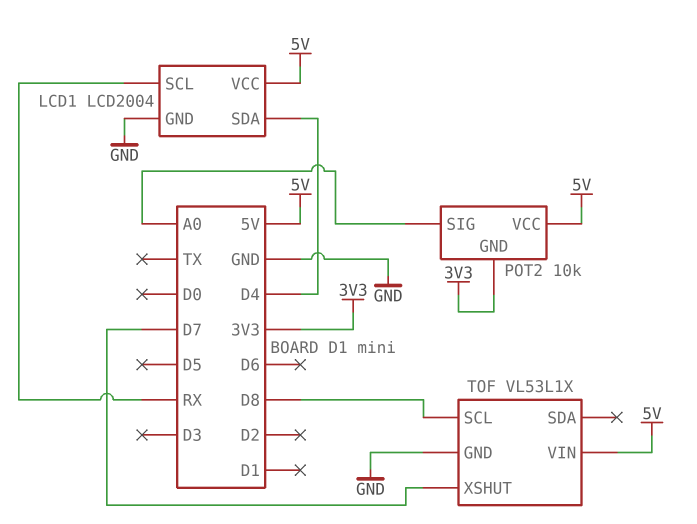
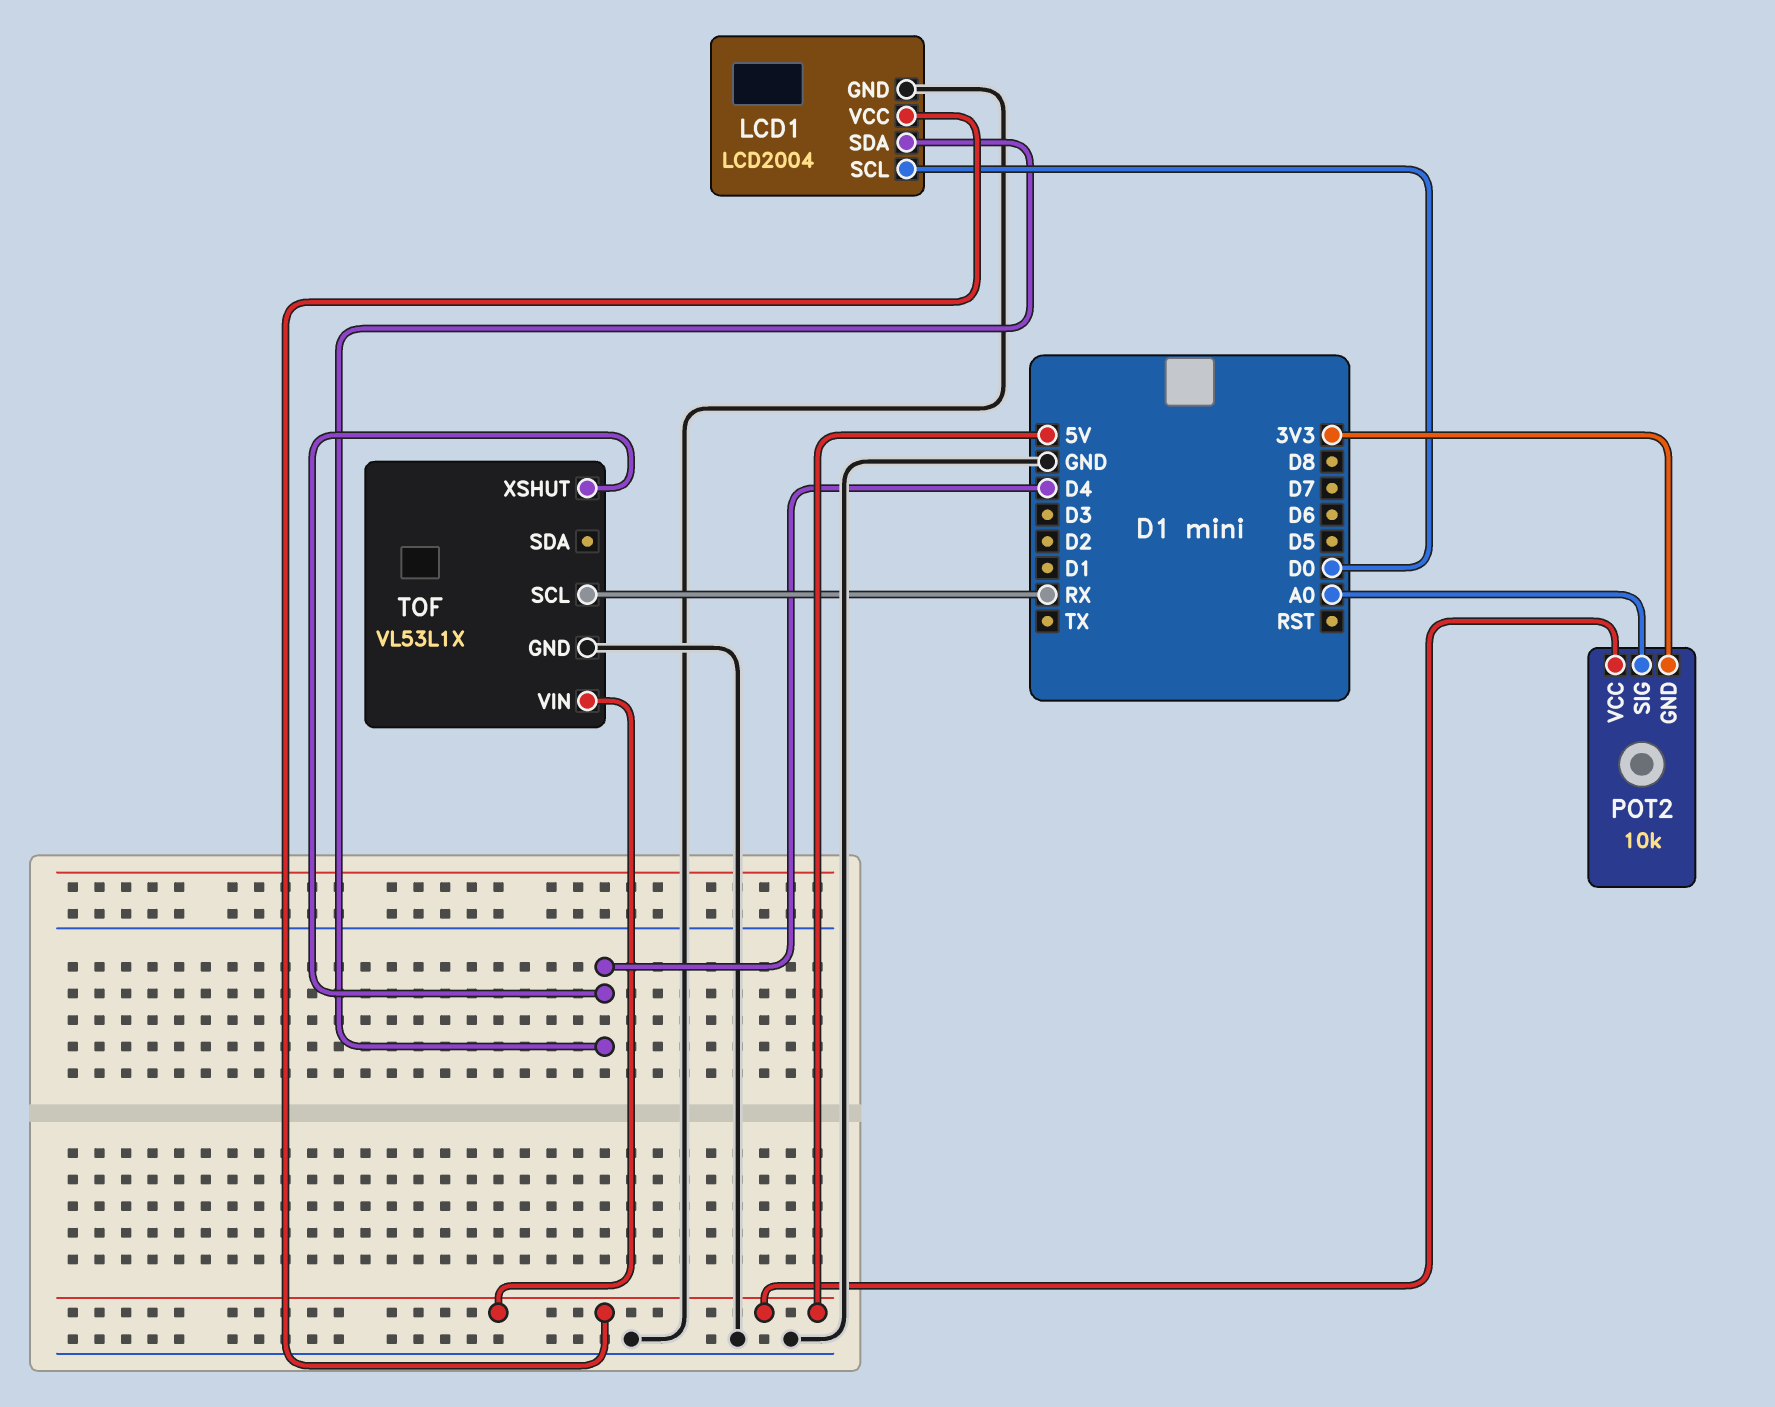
LCD1 pin SCL: RX -> D0
TOF pin SCL: D8 -> RX
TOF pin XSHUT: D7 -> D4

